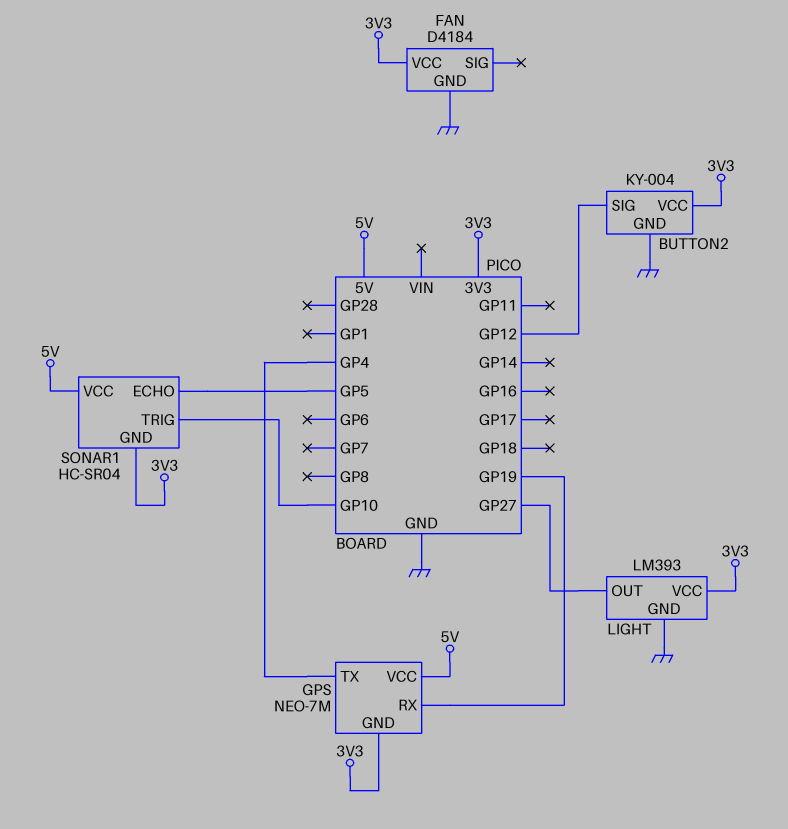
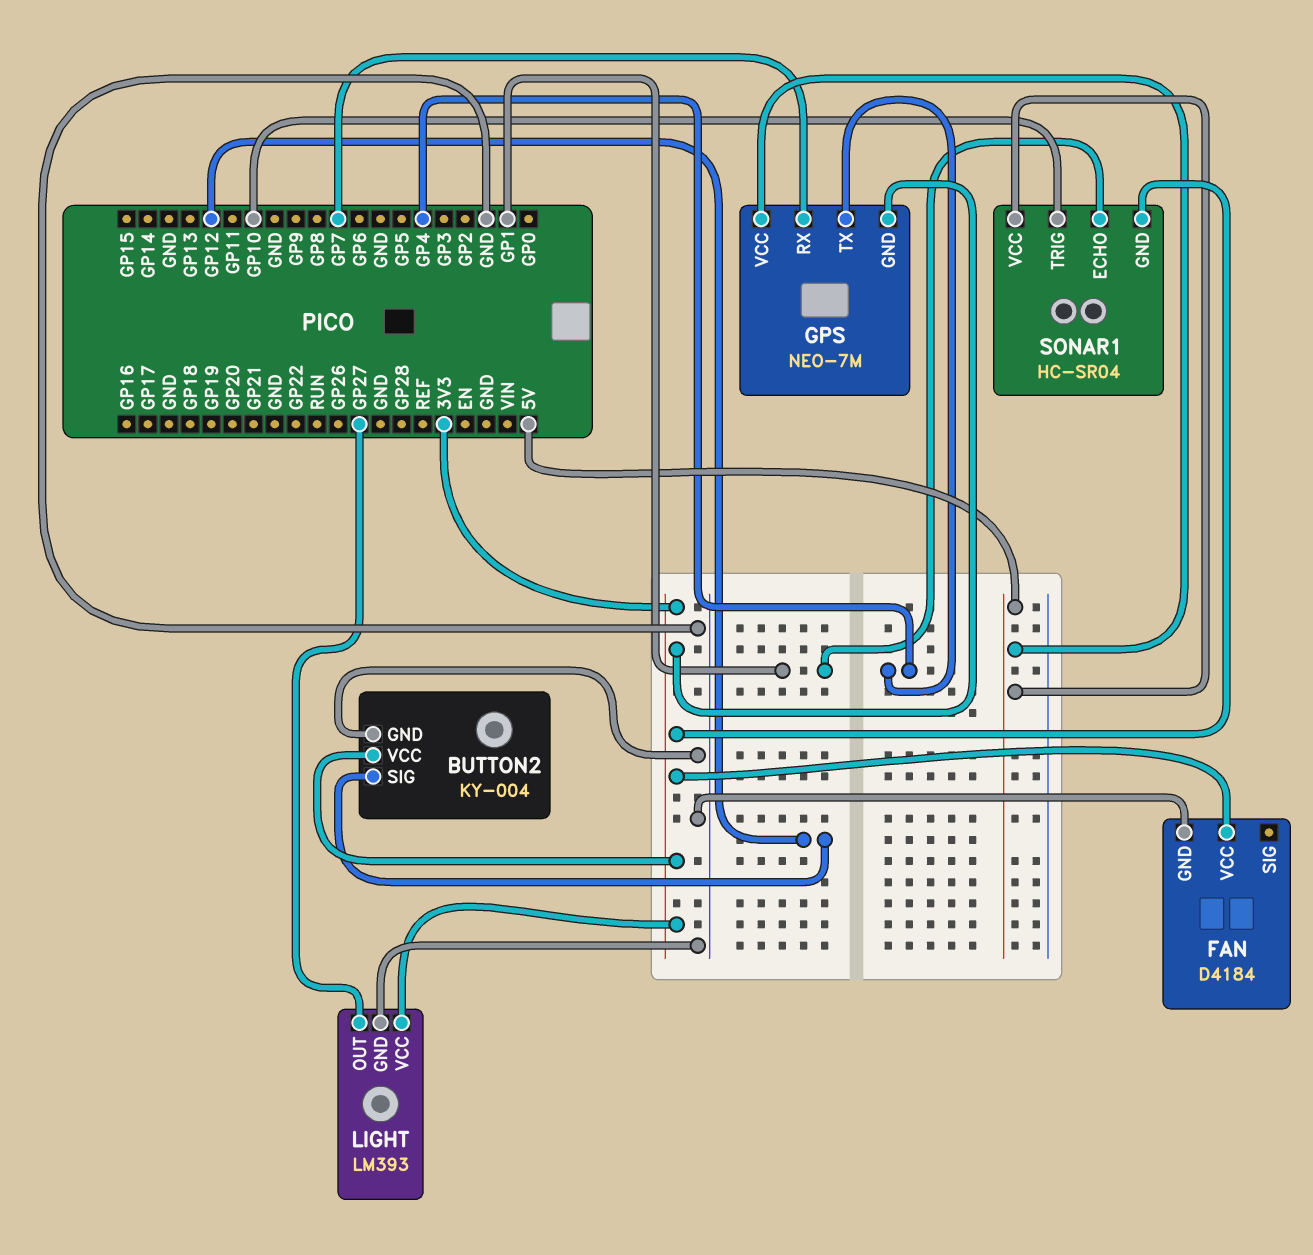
GPS pin RX: GP19 -> GP7
SONAR1 pin ECHO: GP5 -> GP1

